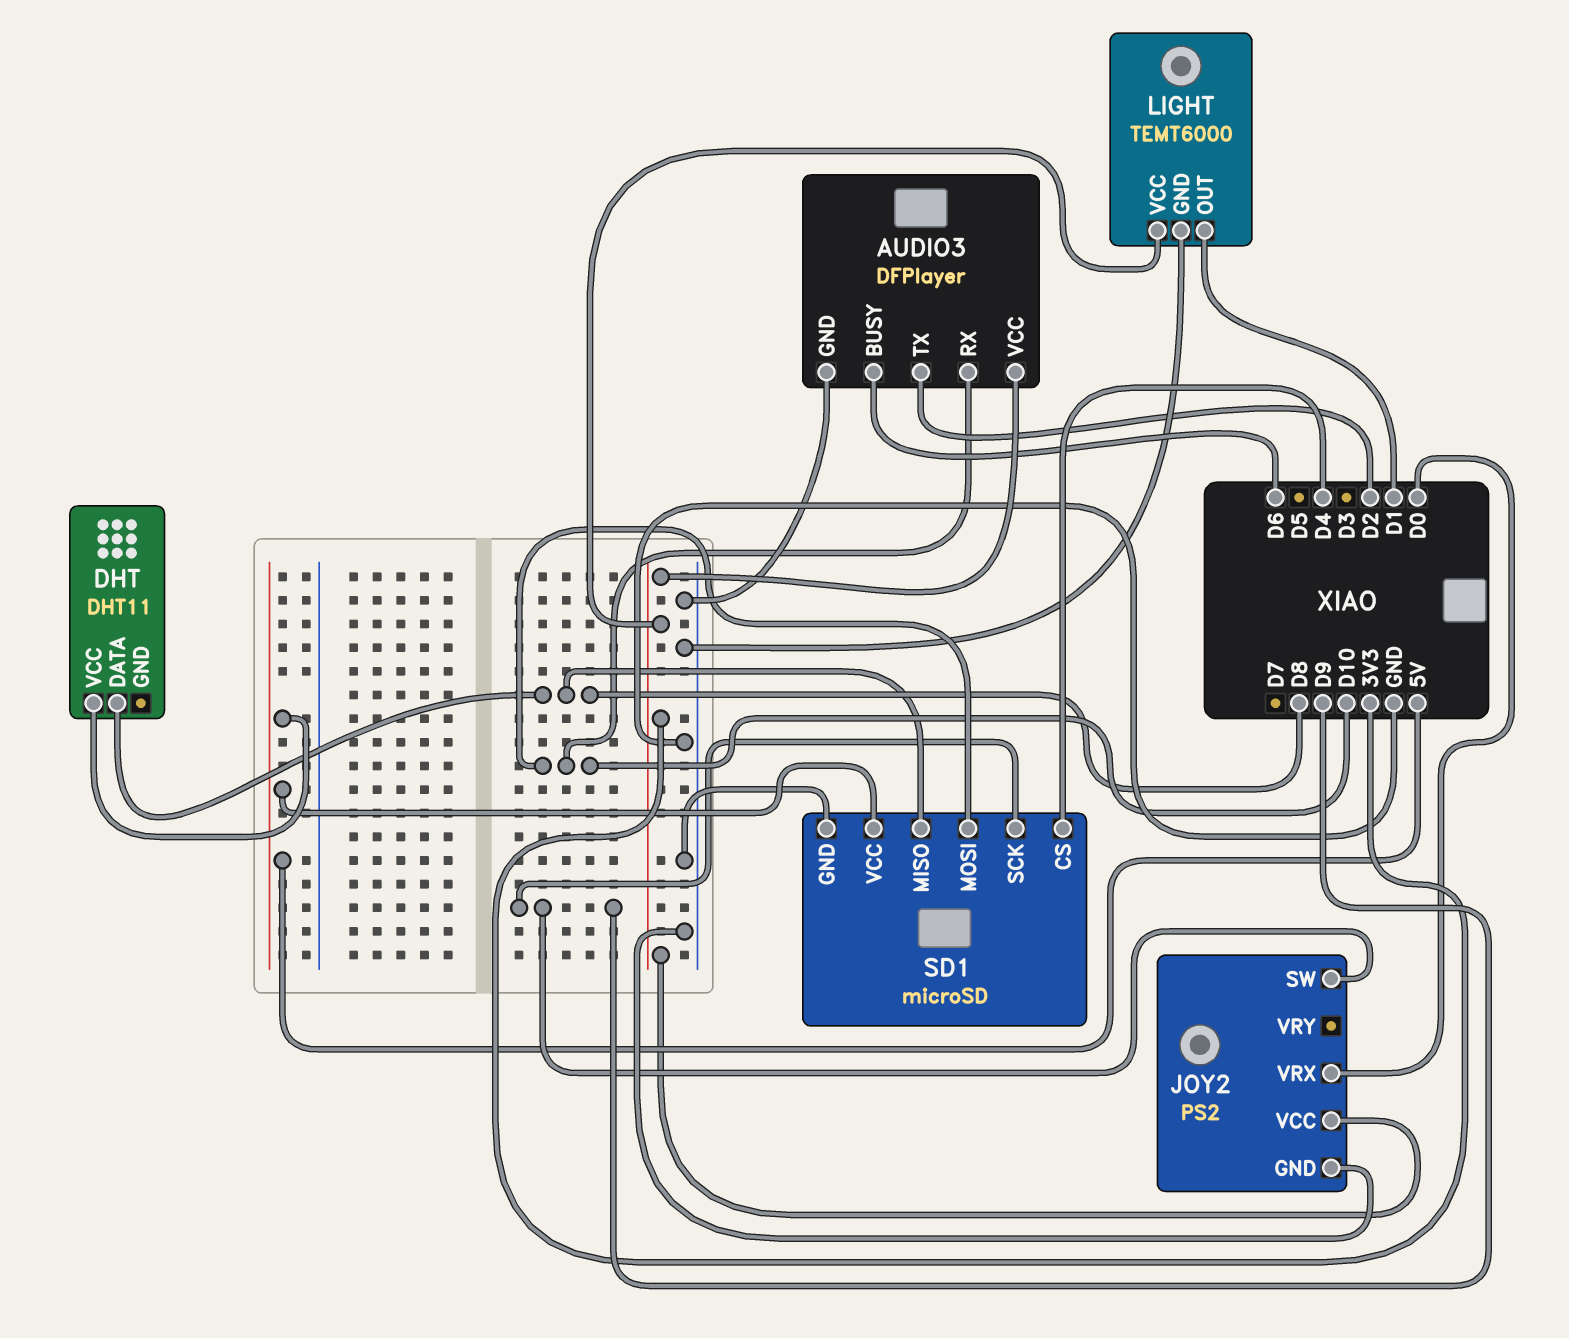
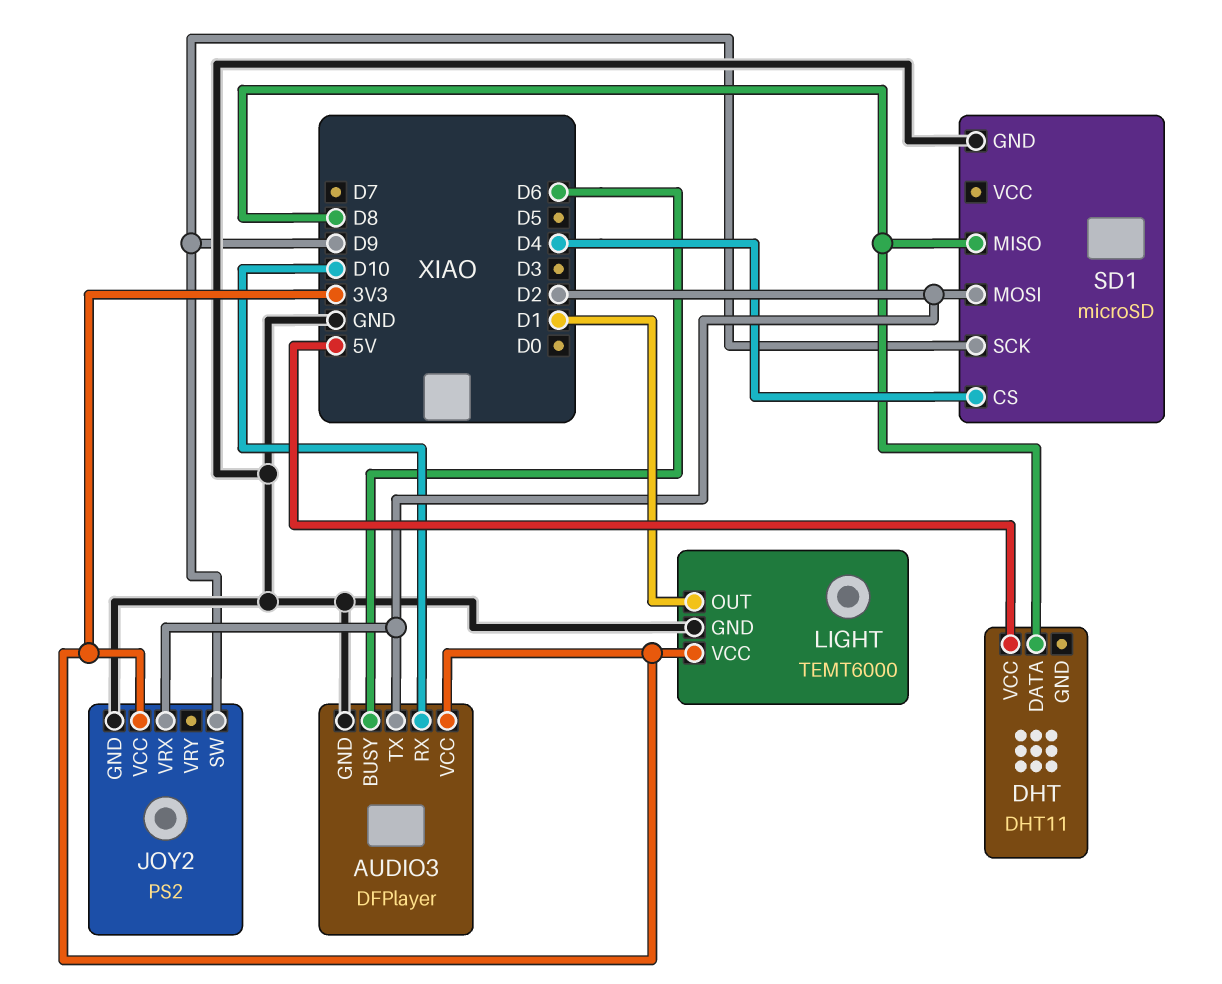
JOY2 pin VRX: D0 -> D2
SD1 pin MOSI: D10 -> D2
SD1 pin VCC: 5V -> none

